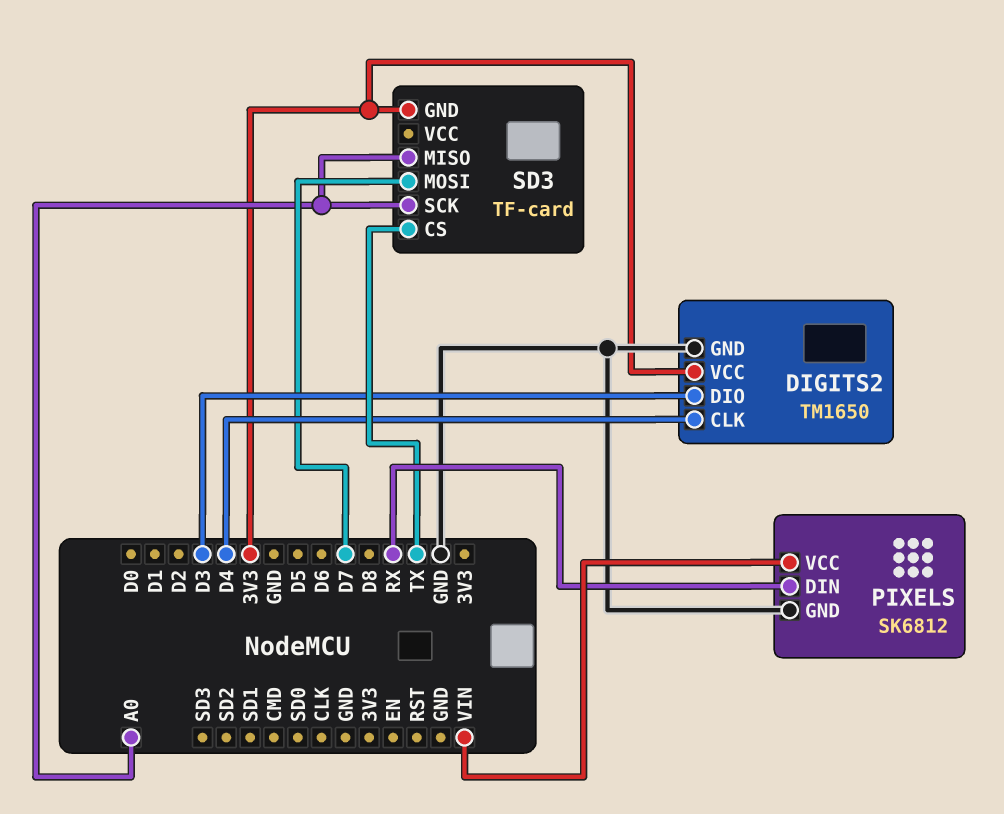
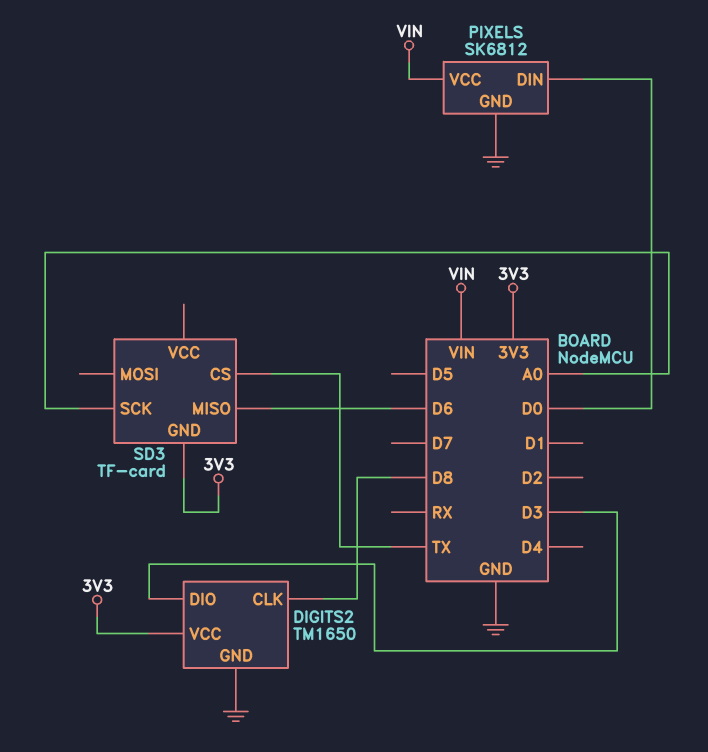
DIGITS2 pin CLK: D4 -> D8
PIXELS pin DIN: RX -> D0
SD3 pin MISO: A0 -> D6
SD3 pin MOSI: D7 -> none

